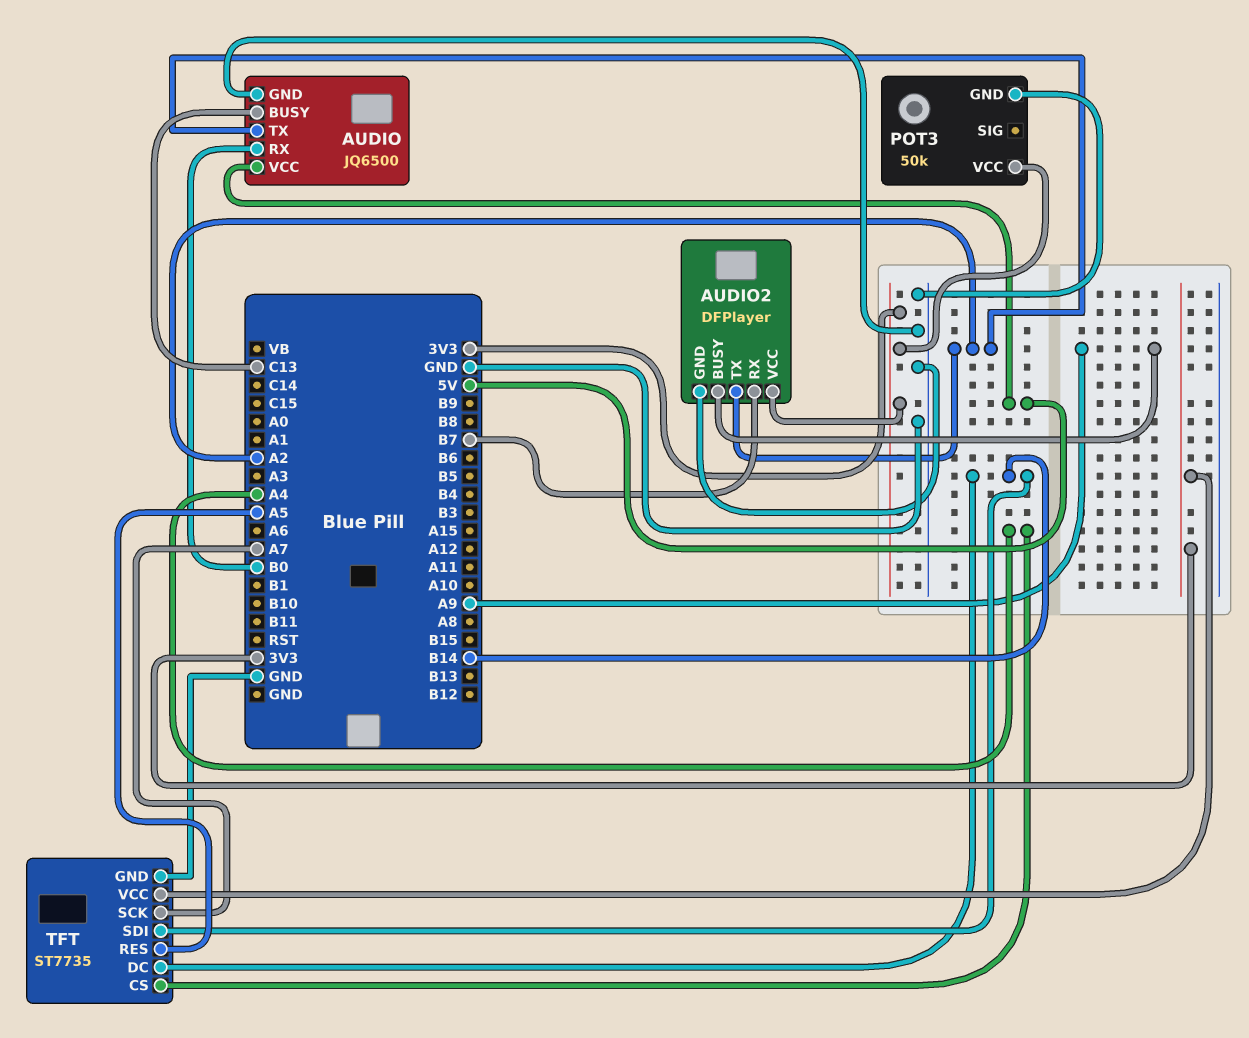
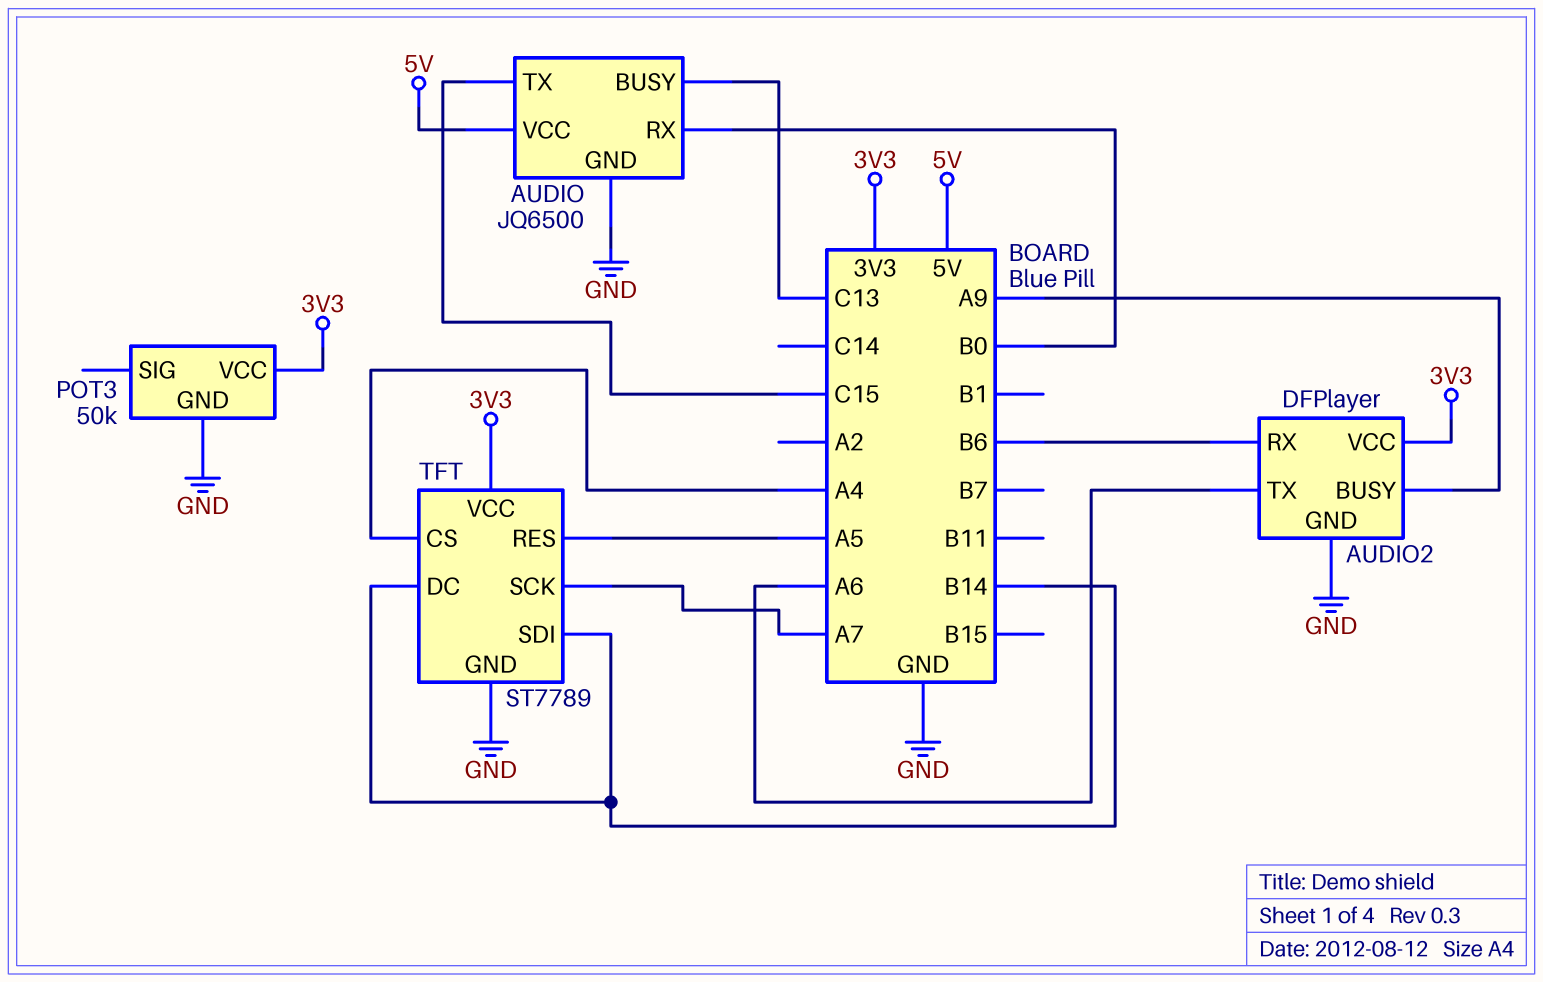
AUDIO pin TX: A2 -> C15
AUDIO2 pin RX: B7 -> B6
AUDIO2 pin TX: A2 -> A6
TFT: ST7735 -> ST7789

